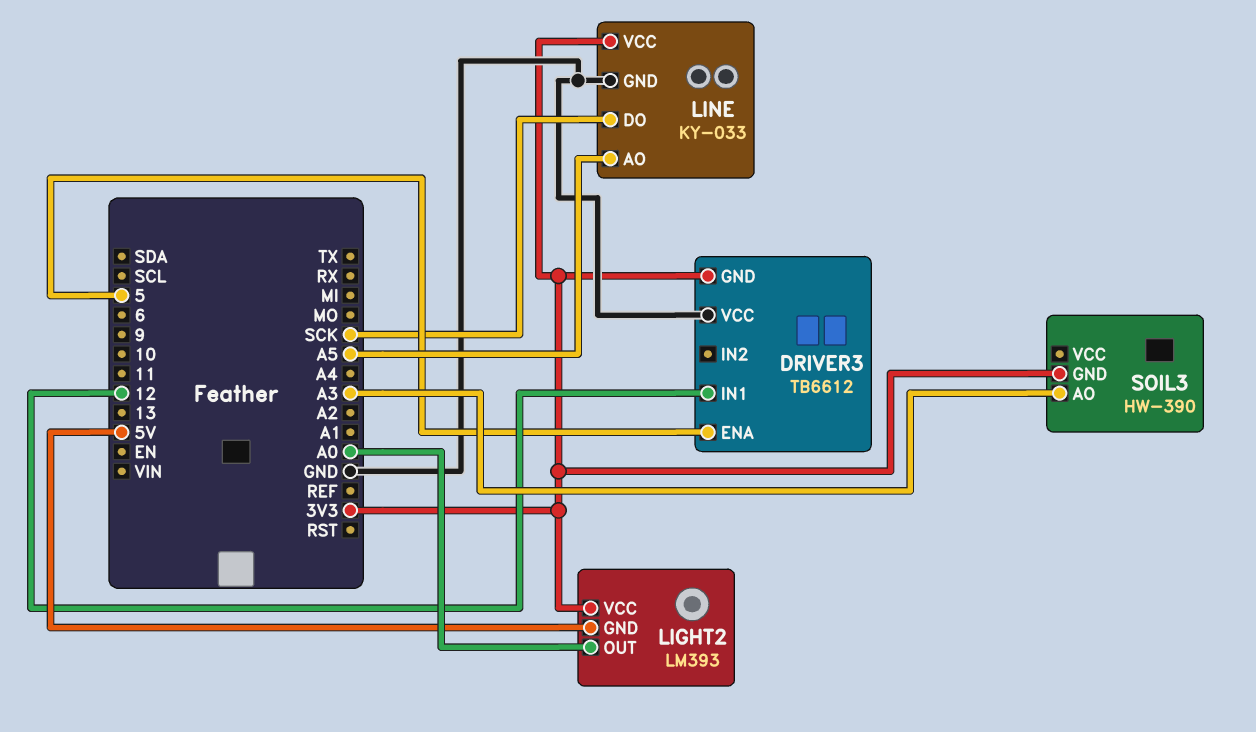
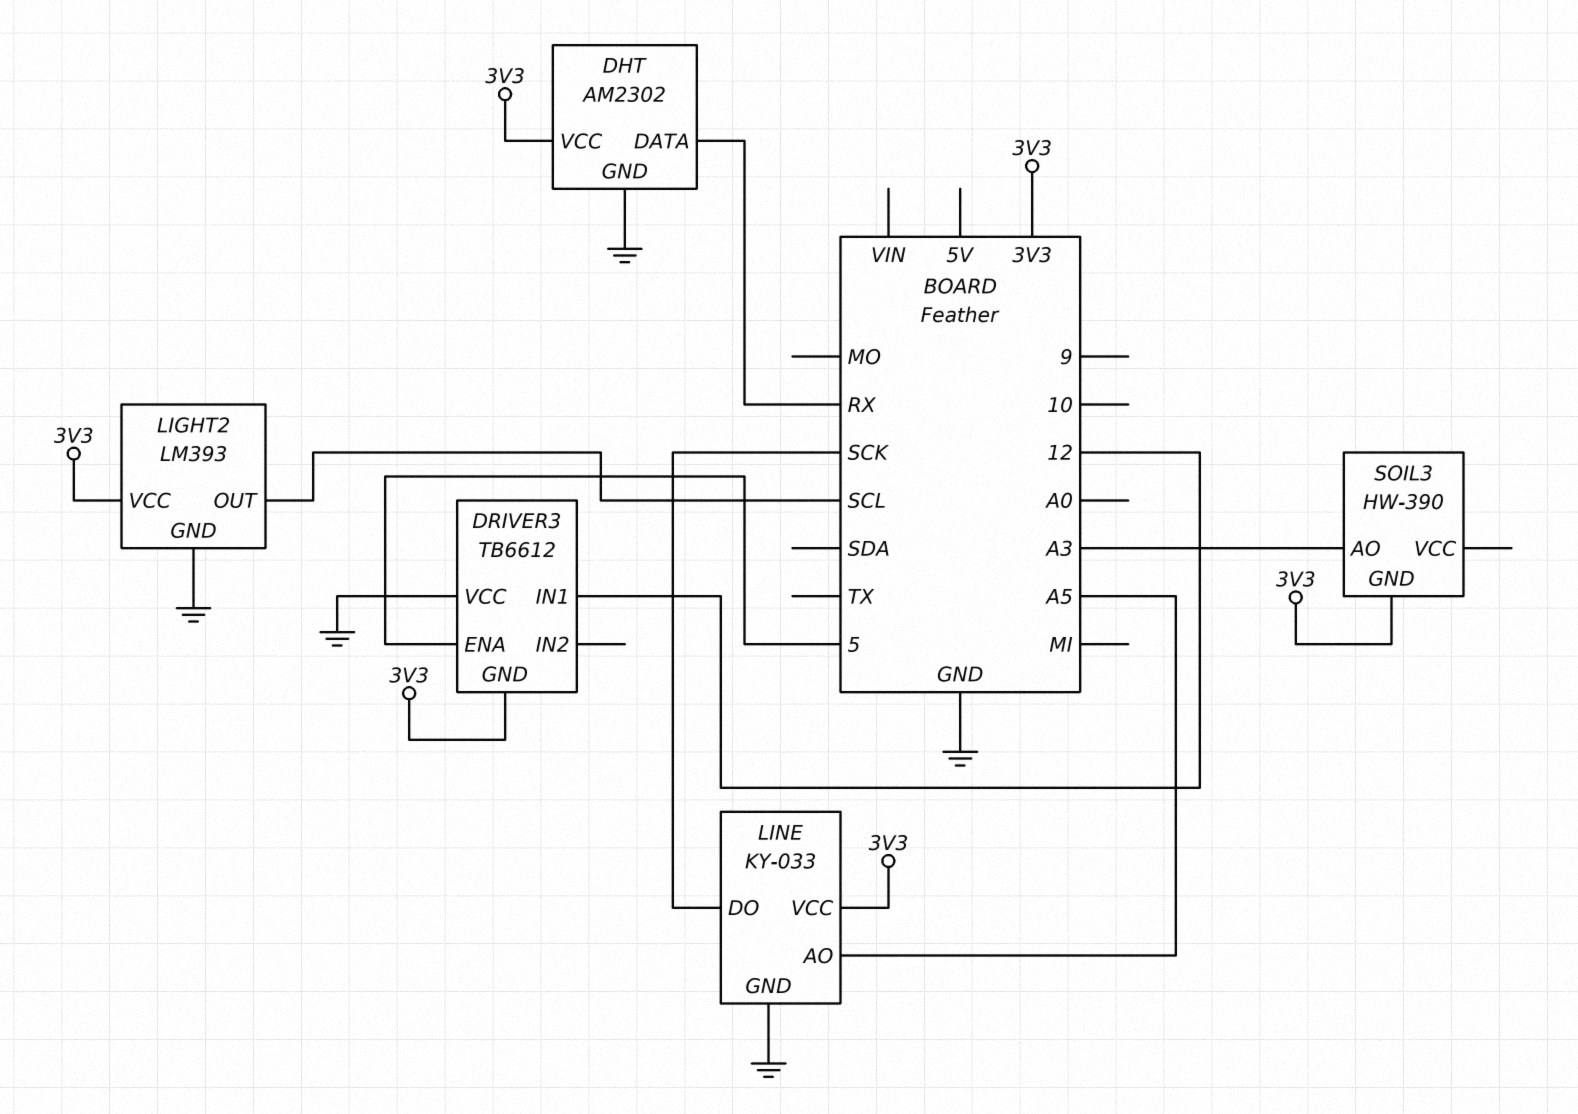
DHT: none -> AM2302
DHT pin DATA: none -> RX
DHT pin GND: none -> GND
DHT pin VCC: none -> 3V3
LIGHT2 pin GND: 5V -> GND
LIGHT2 pin OUT: A0 -> SCL

